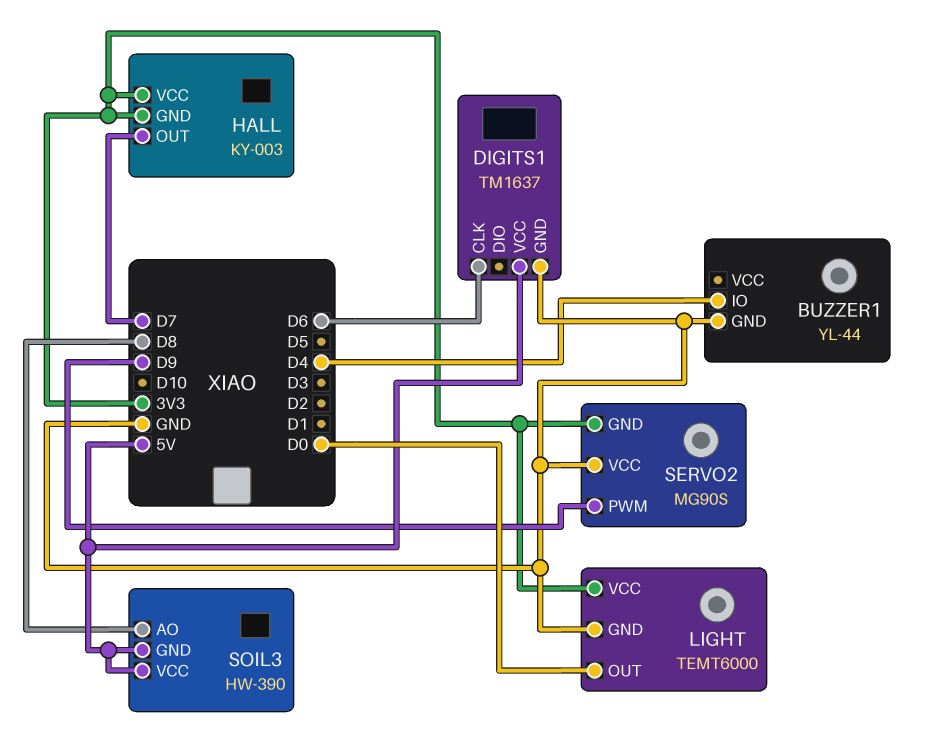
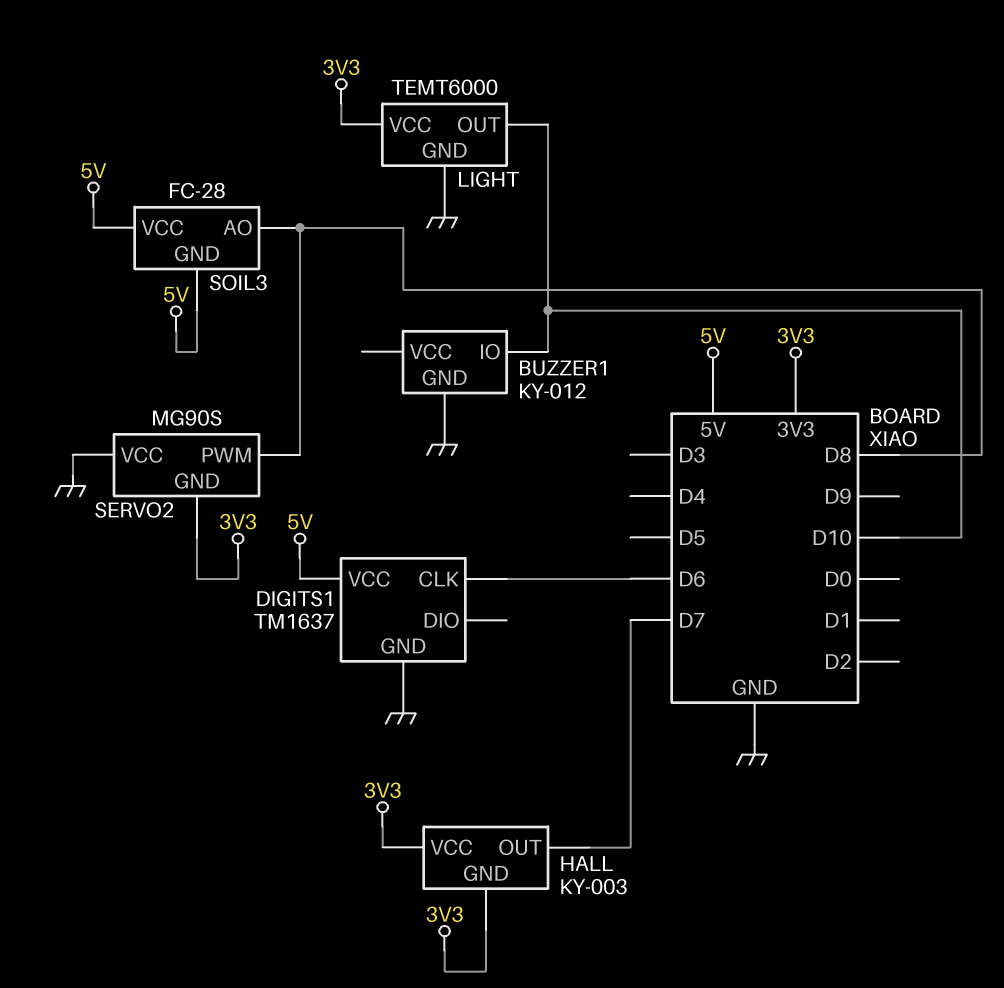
BUZZER1: YL-44 -> KY-012
BUZZER1 pin IO: D4 -> D10
LIGHT pin OUT: D0 -> D10
SERVO2 pin PWM: D9 -> D8
SOIL3: HW-390 -> FC-28

